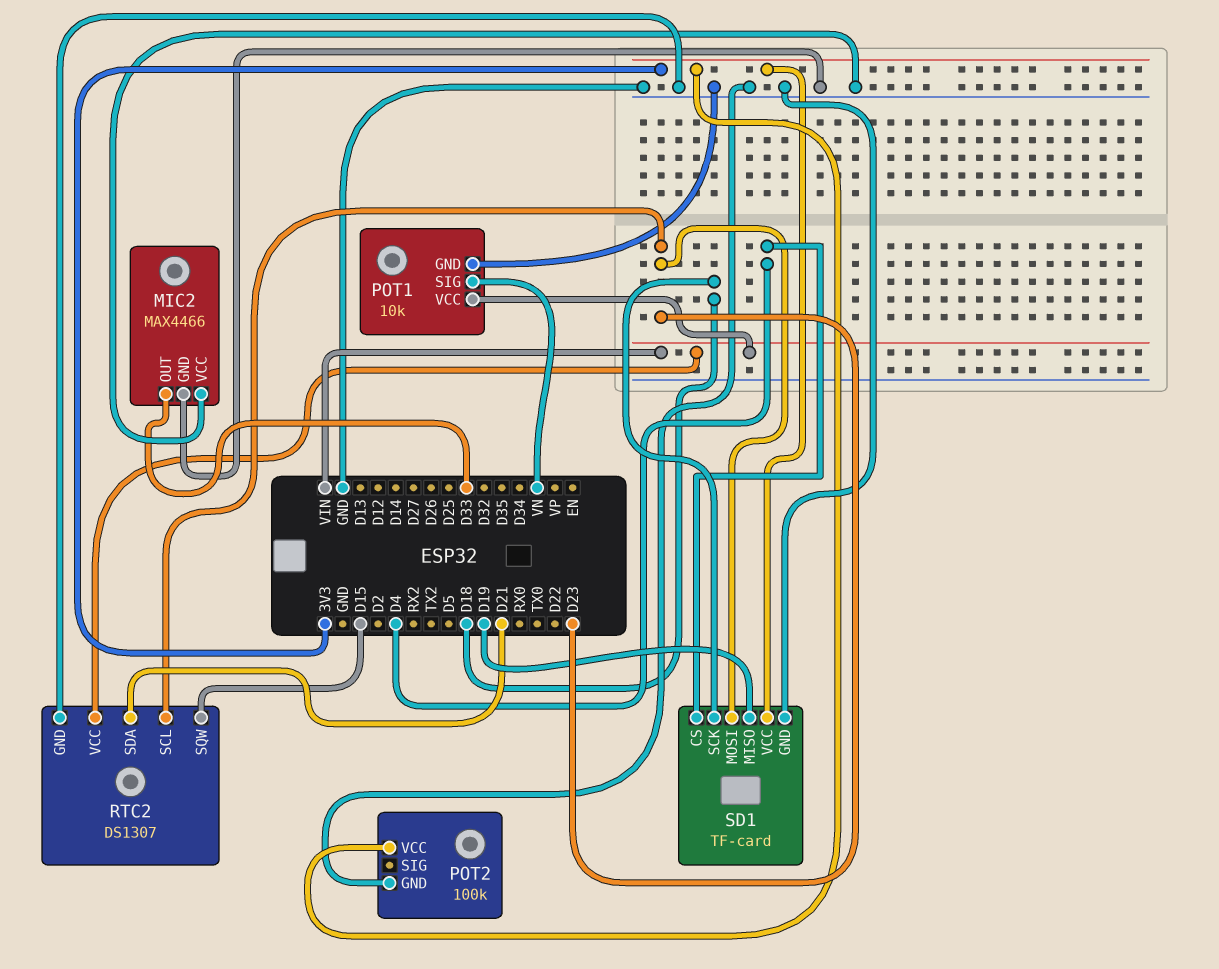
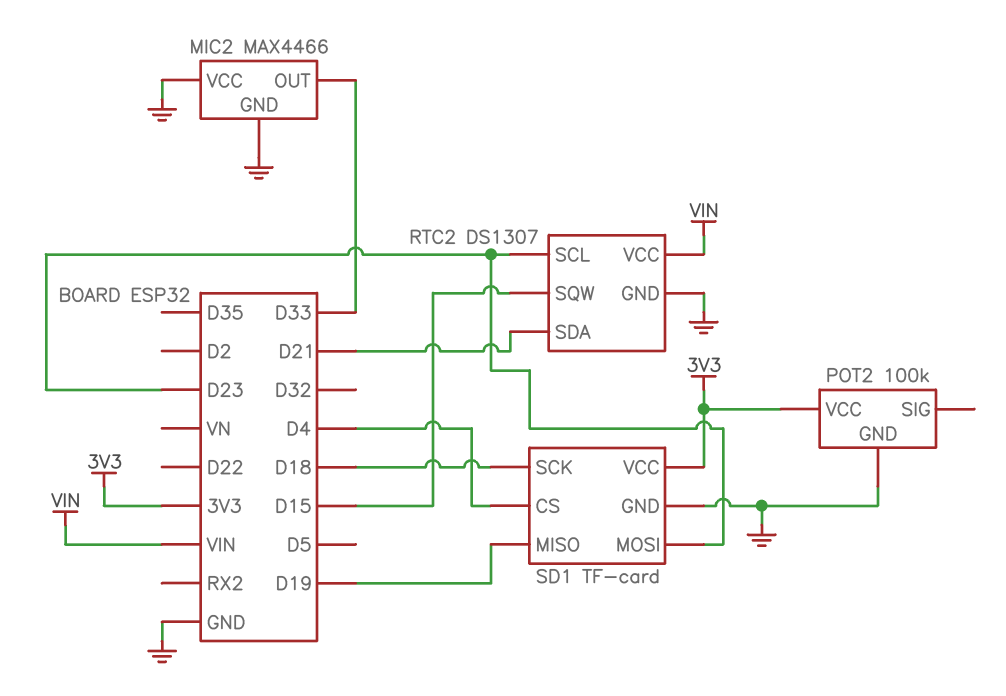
POT1: 10k -> none
POT1 pin GND: GND -> none
POT1 pin SIG: VN -> none
POT1 pin VCC: VIN -> none

